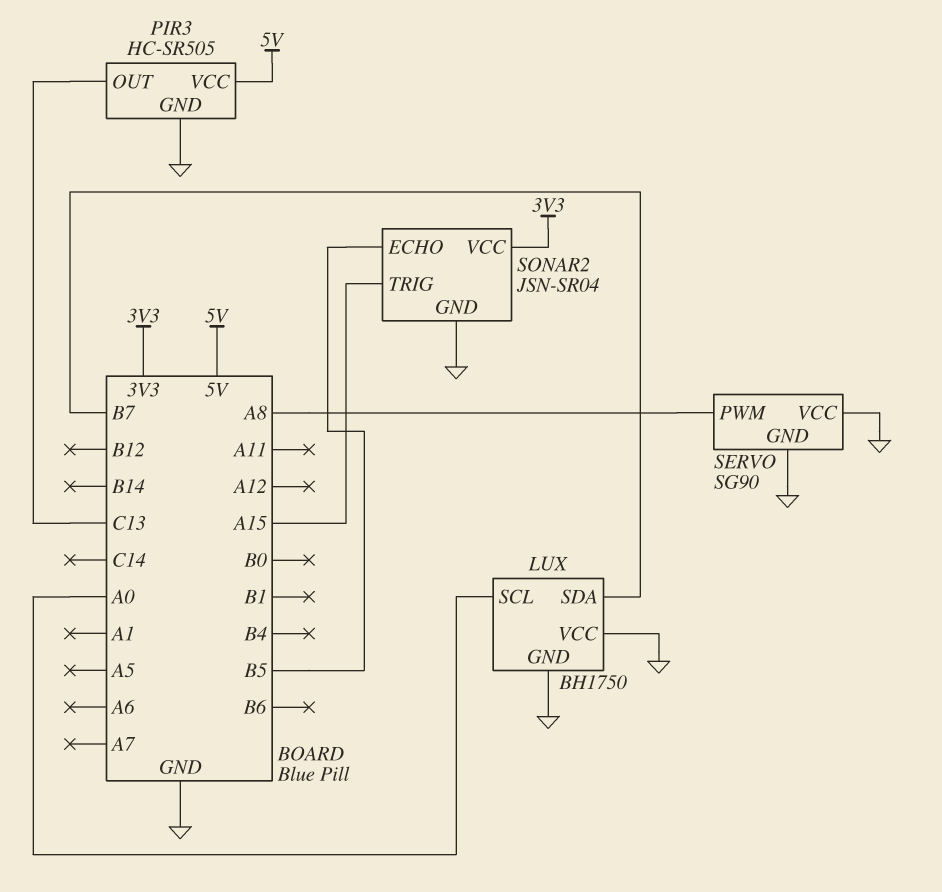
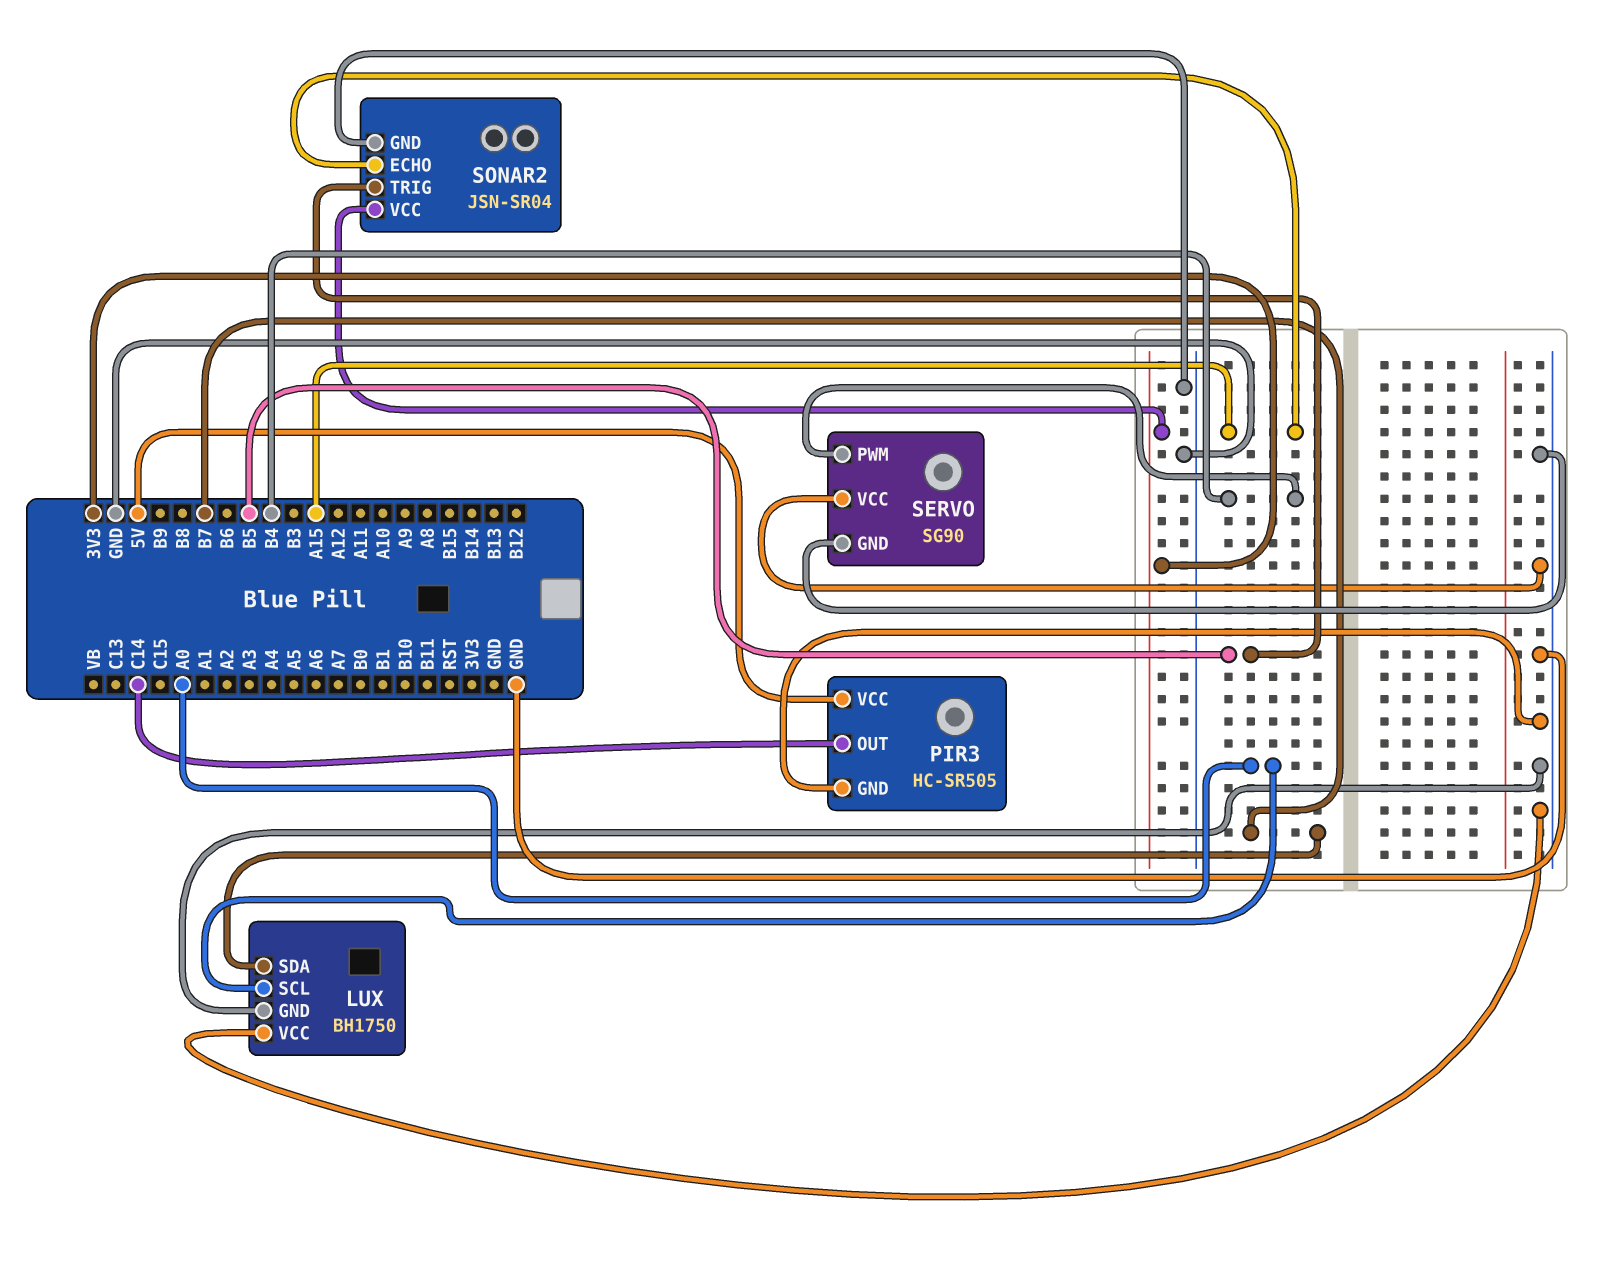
PIR3 pin OUT: C13 -> C14
SERVO pin PWM: A8 -> B4
SONAR2 pin ECHO: B5 -> A15
SONAR2 pin TRIG: A15 -> B5

